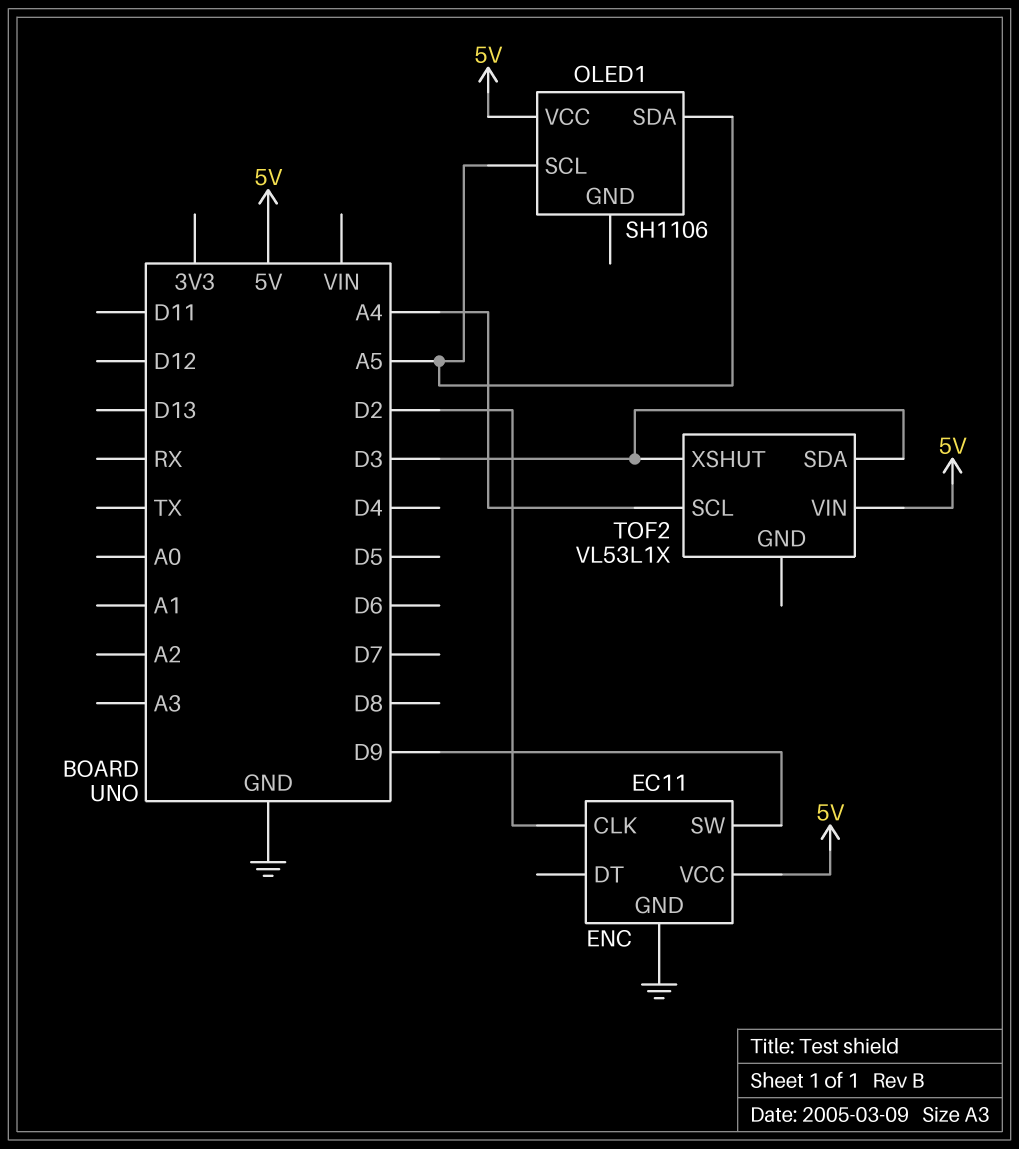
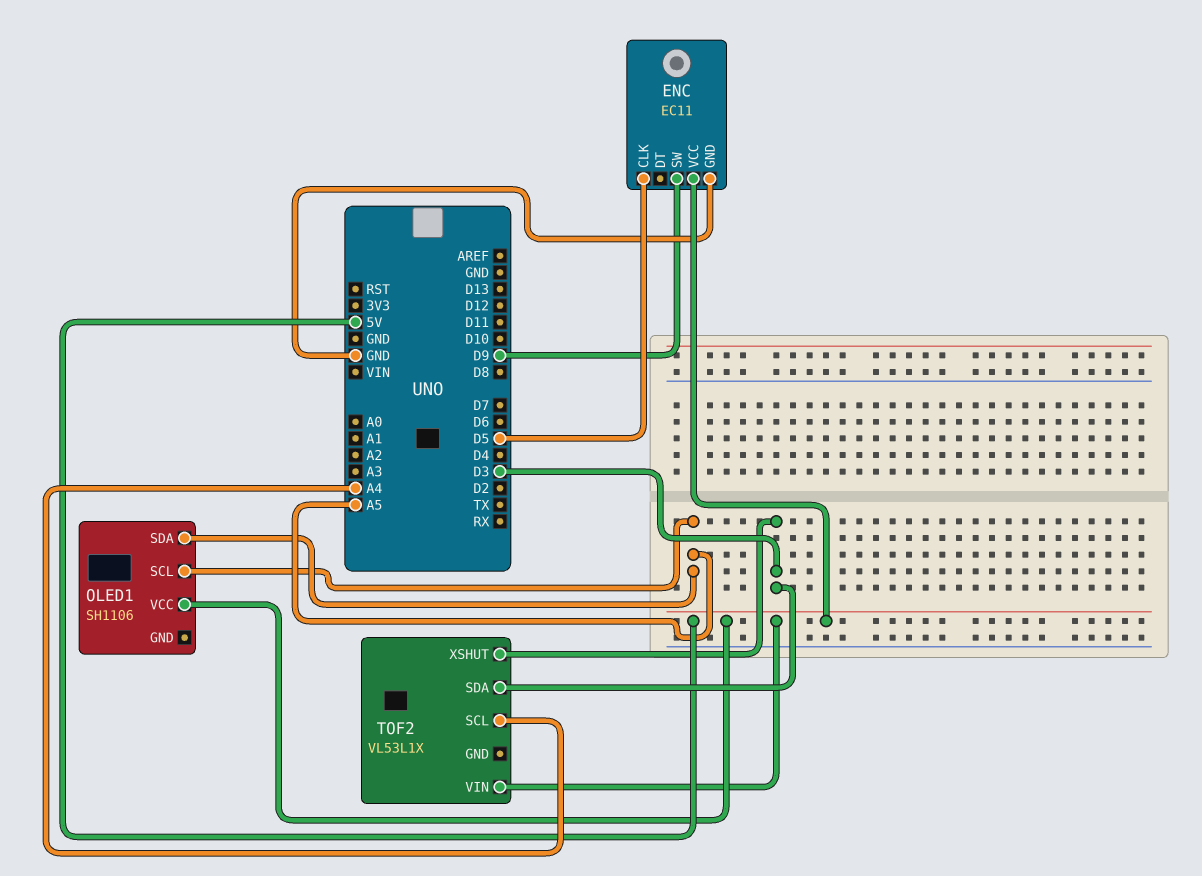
ENC pin CLK: D2 -> D5

